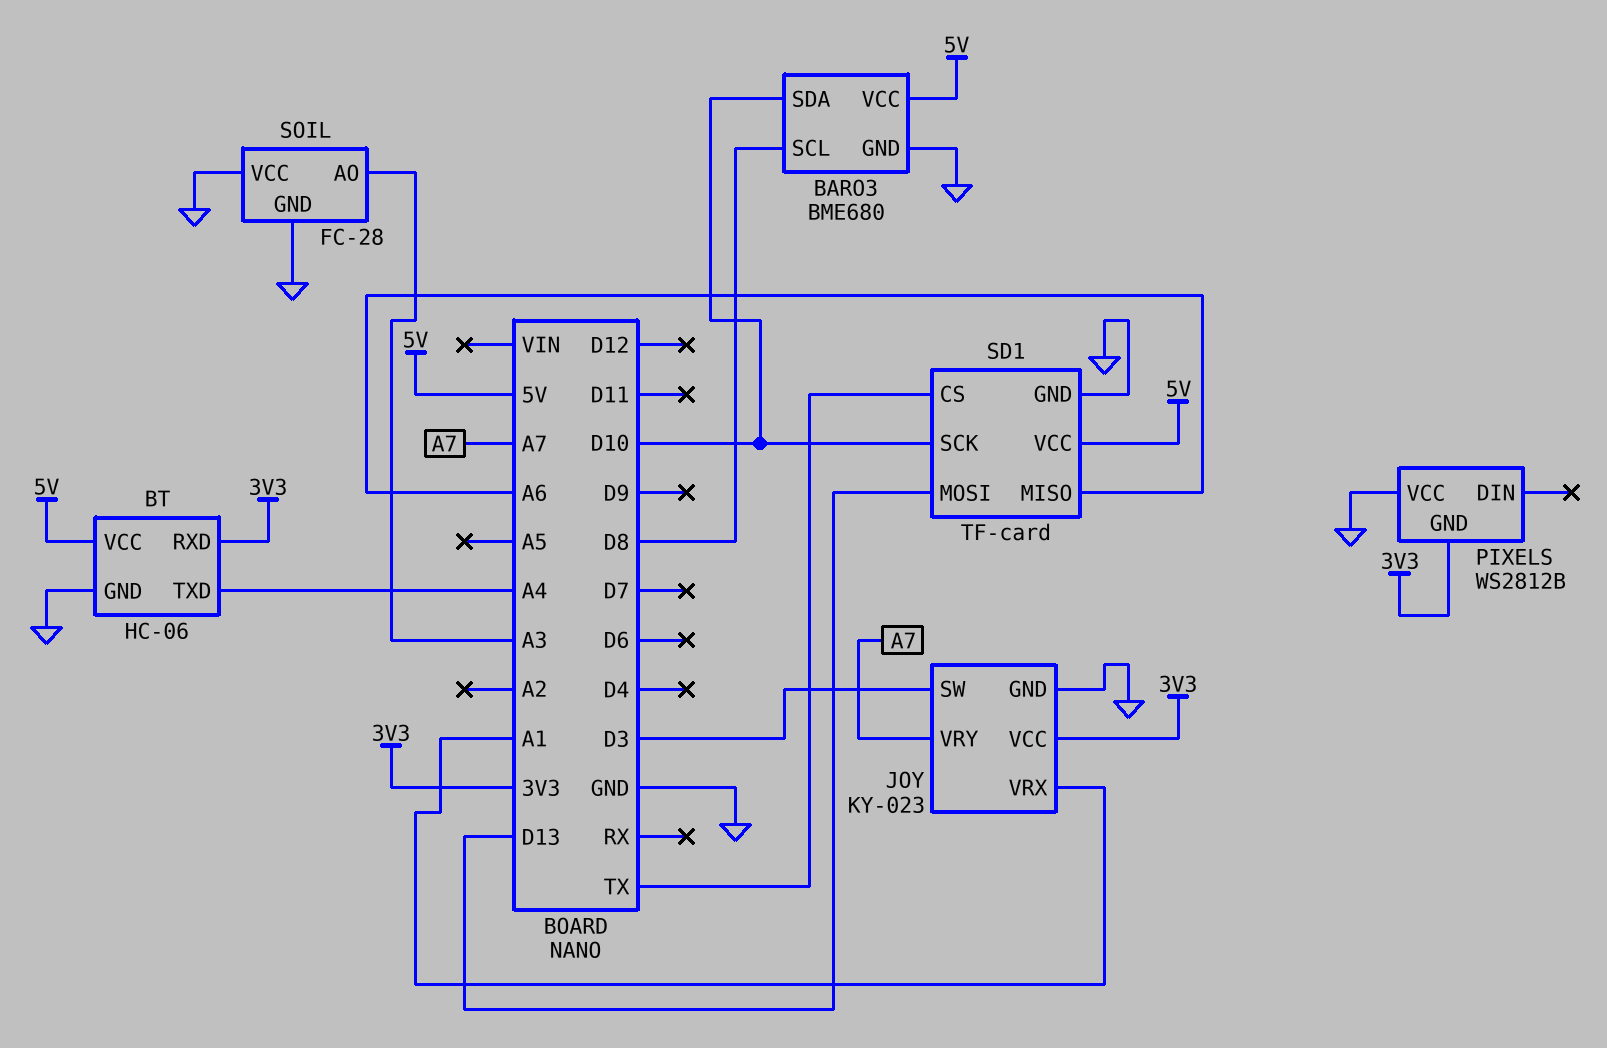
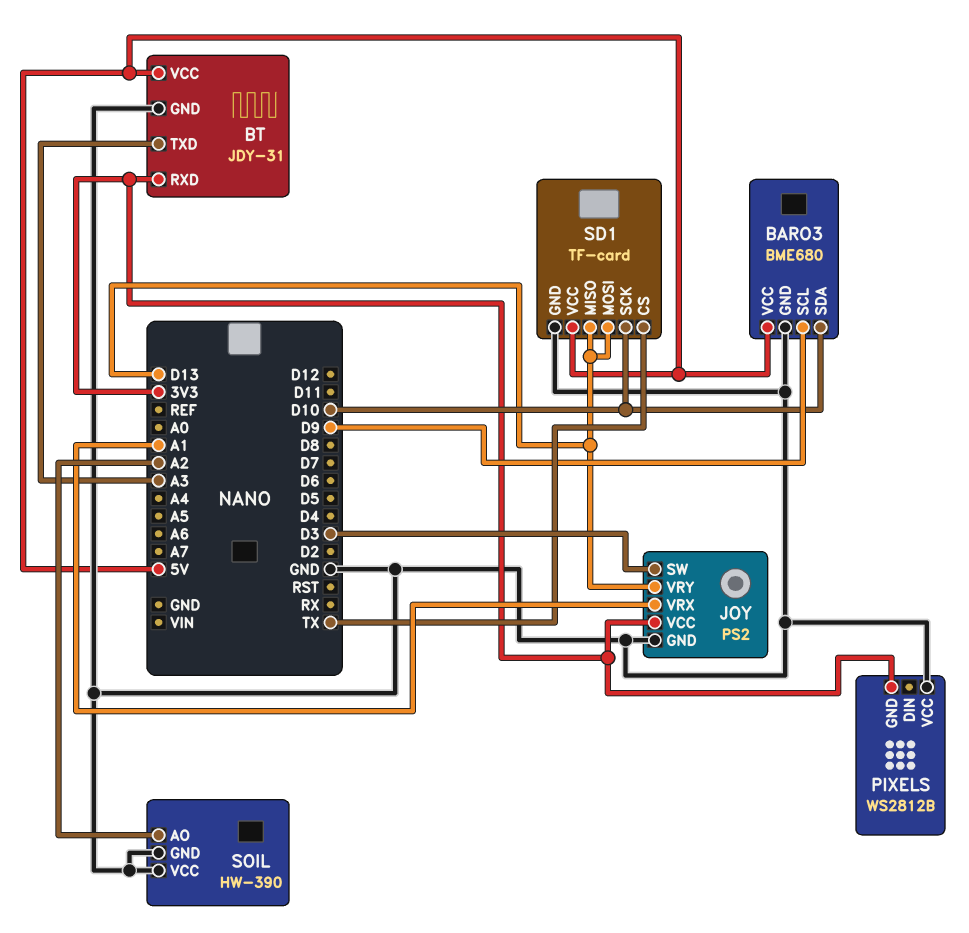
BARO3 pin SCL: D8 -> D9
BT: HC-06 -> JDY-31
BT pin TXD: A4 -> A3
JOY: KY-023 -> PS2
JOY pin VRY: A7 -> D13
SD1 pin MISO: A6 -> D13
SOIL: FC-28 -> HW-390
SOIL pin AO: A3 -> A2

